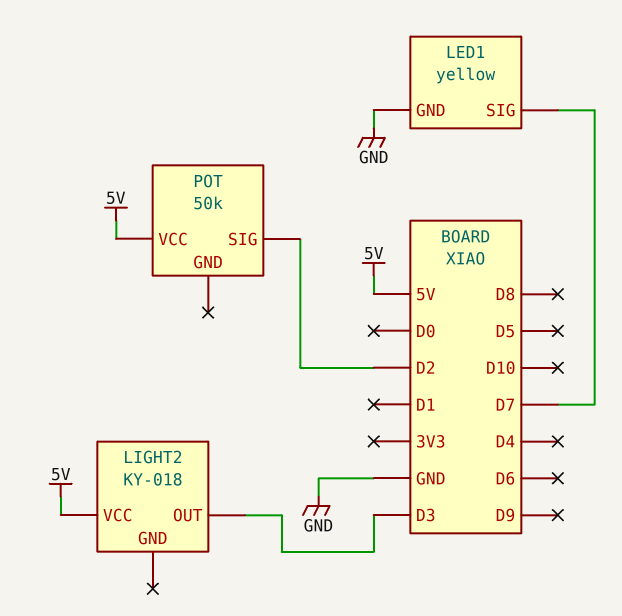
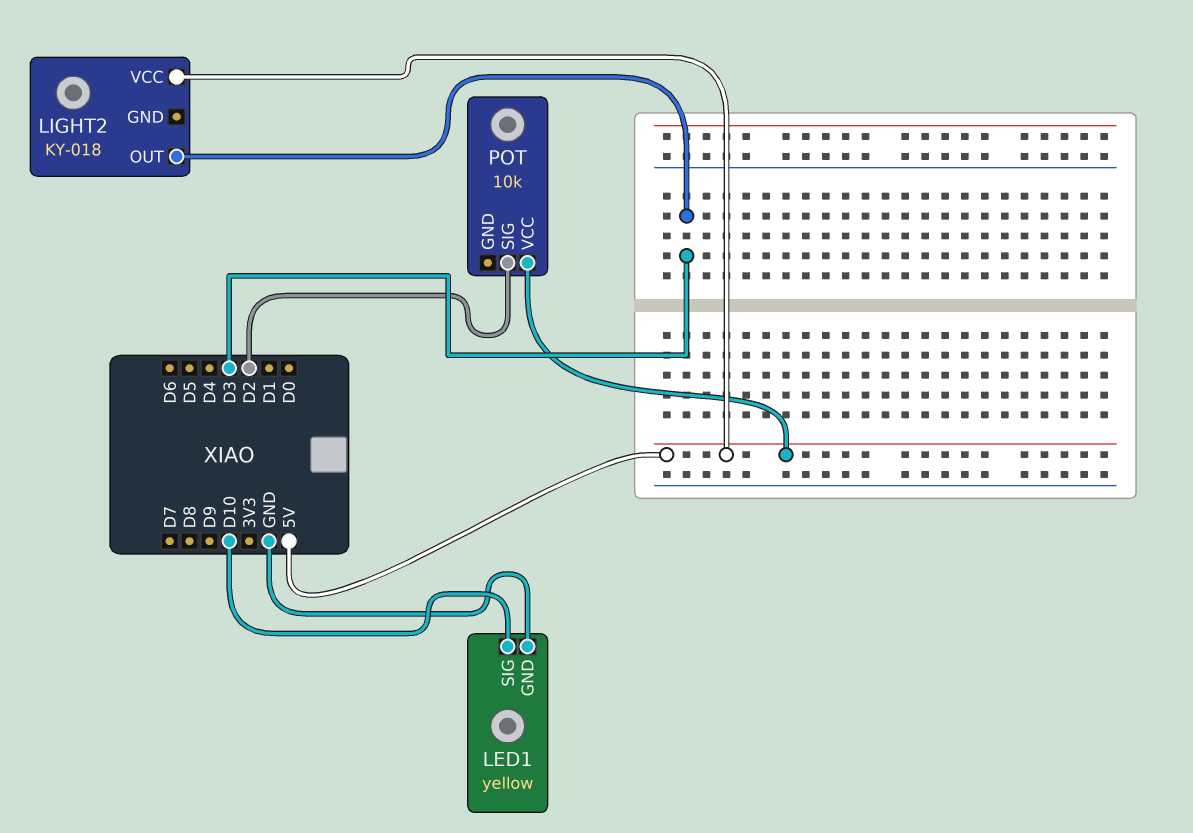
LED1 pin SIG: D7 -> D10
POT: 50k -> 10k

